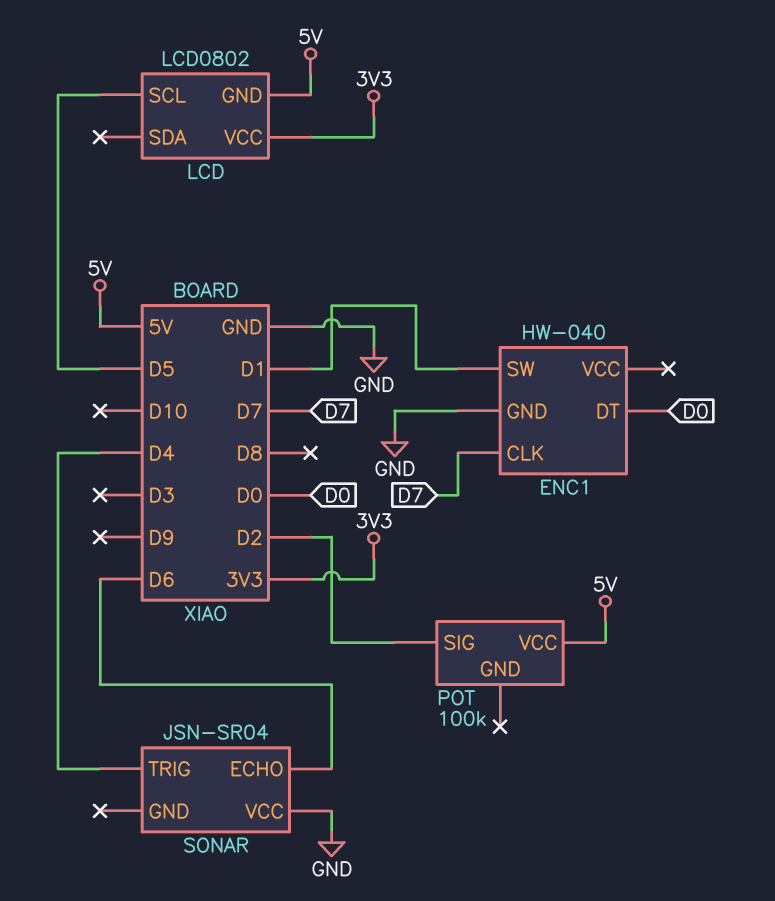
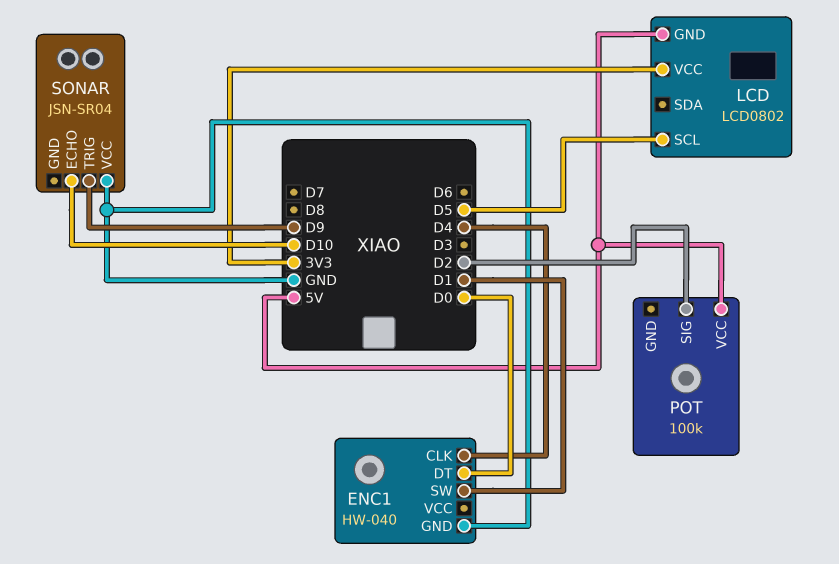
ENC1 pin CLK: D7 -> D4
SONAR pin ECHO: D6 -> D10
SONAR pin TRIG: D4 -> D9

